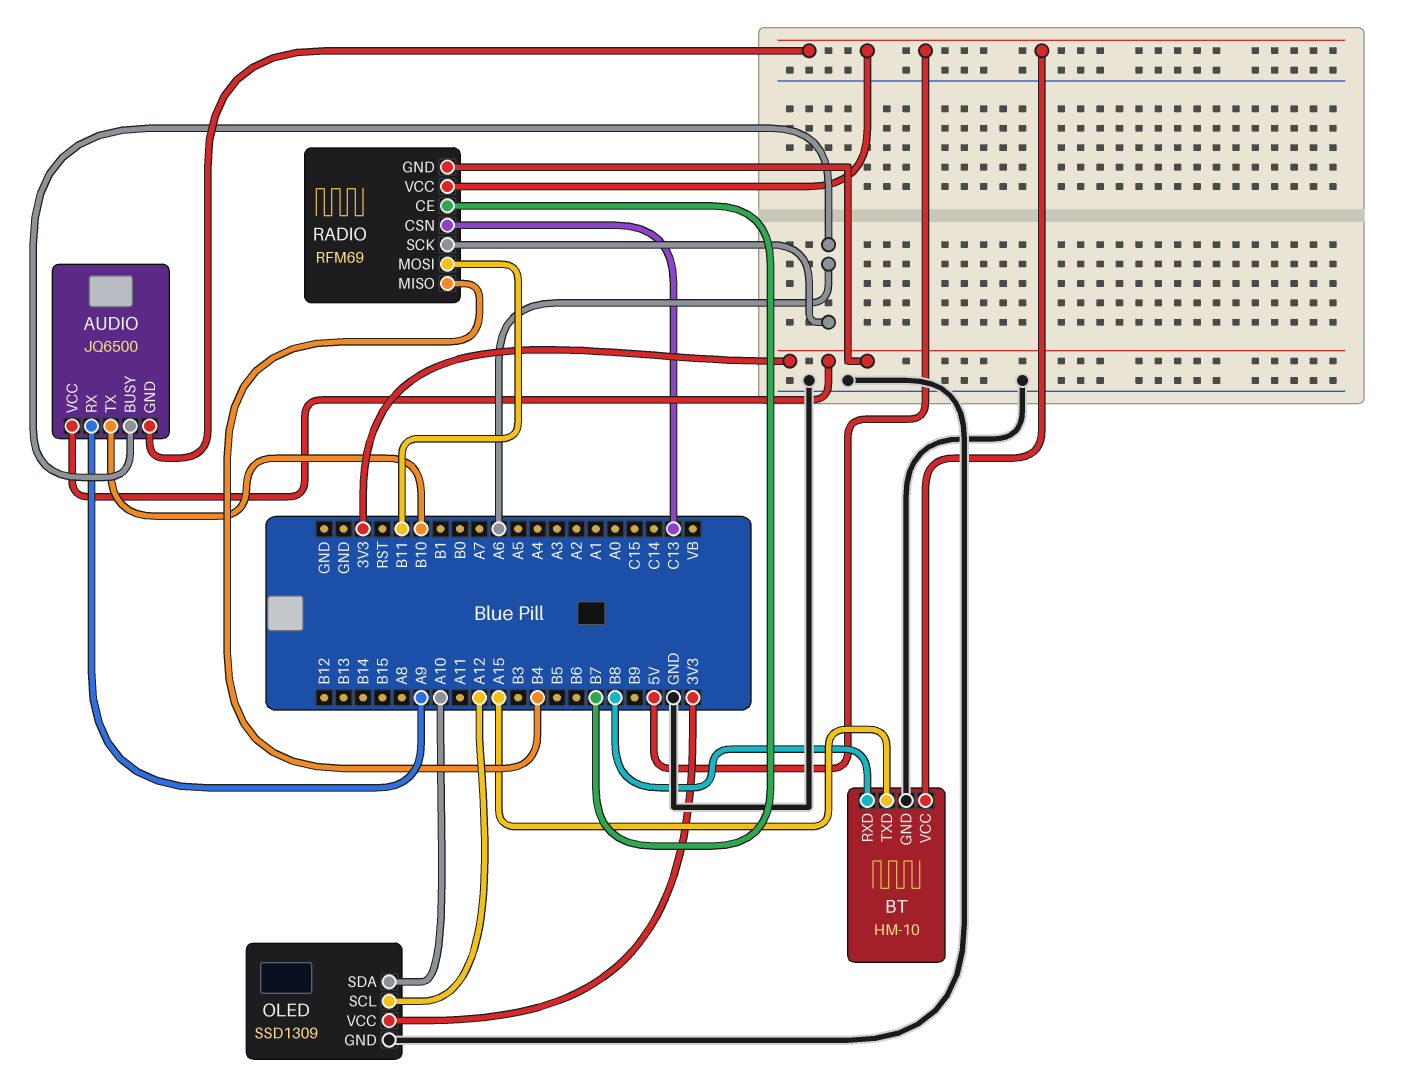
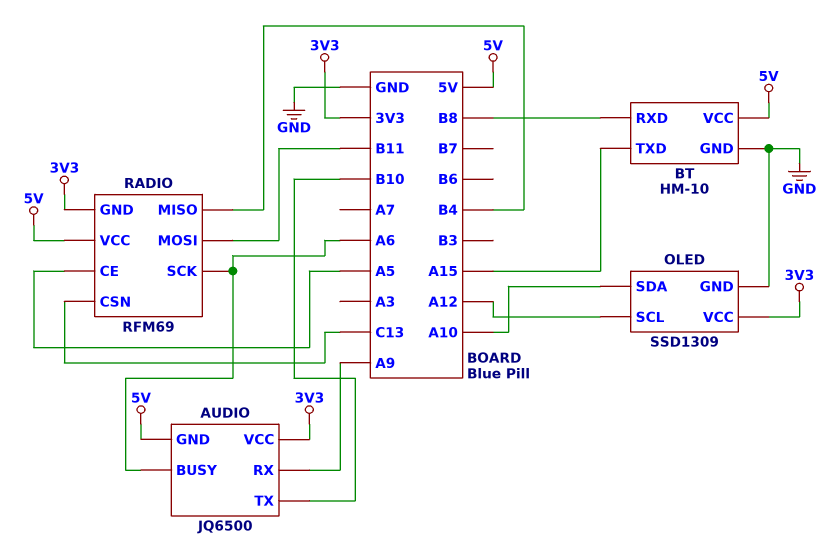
RADIO pin CE: B7 -> A5

